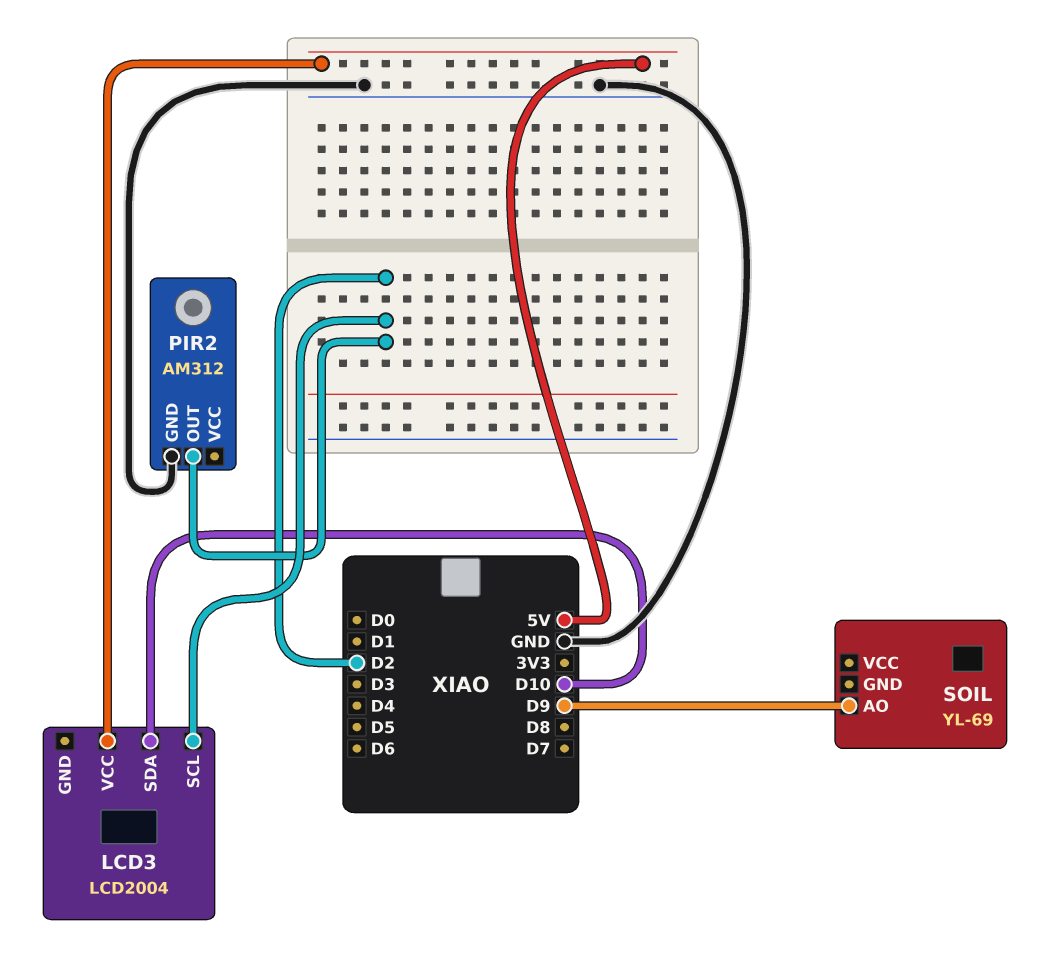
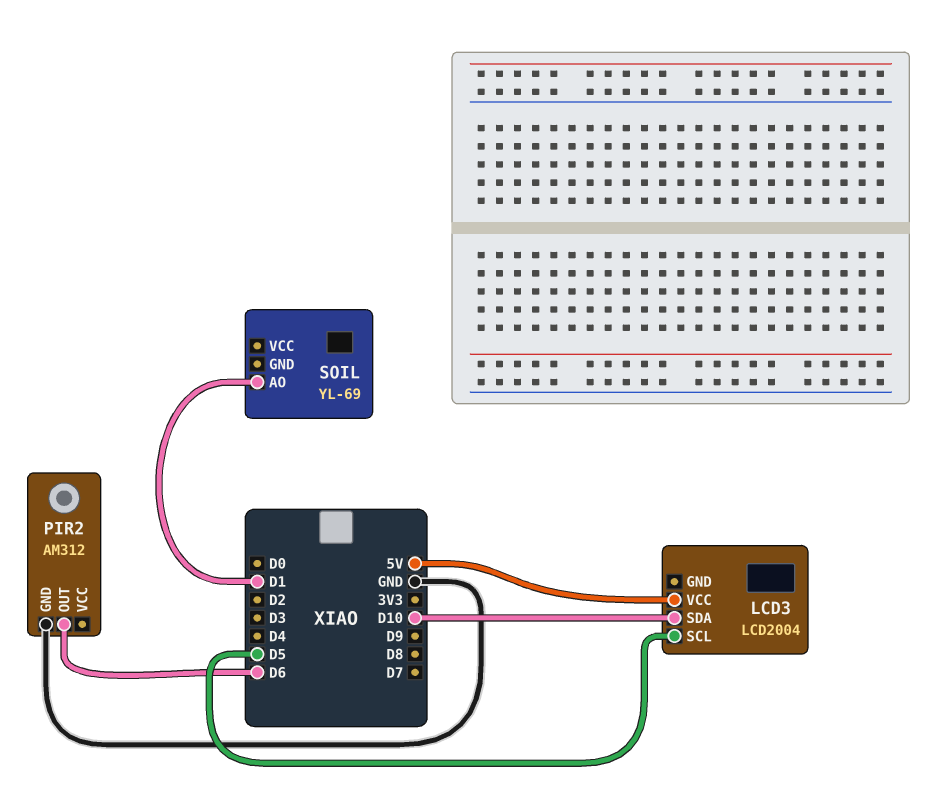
LCD3 pin SCL: D2 -> D5
PIR2 pin OUT: D2 -> D6
SOIL pin AO: D9 -> D1

